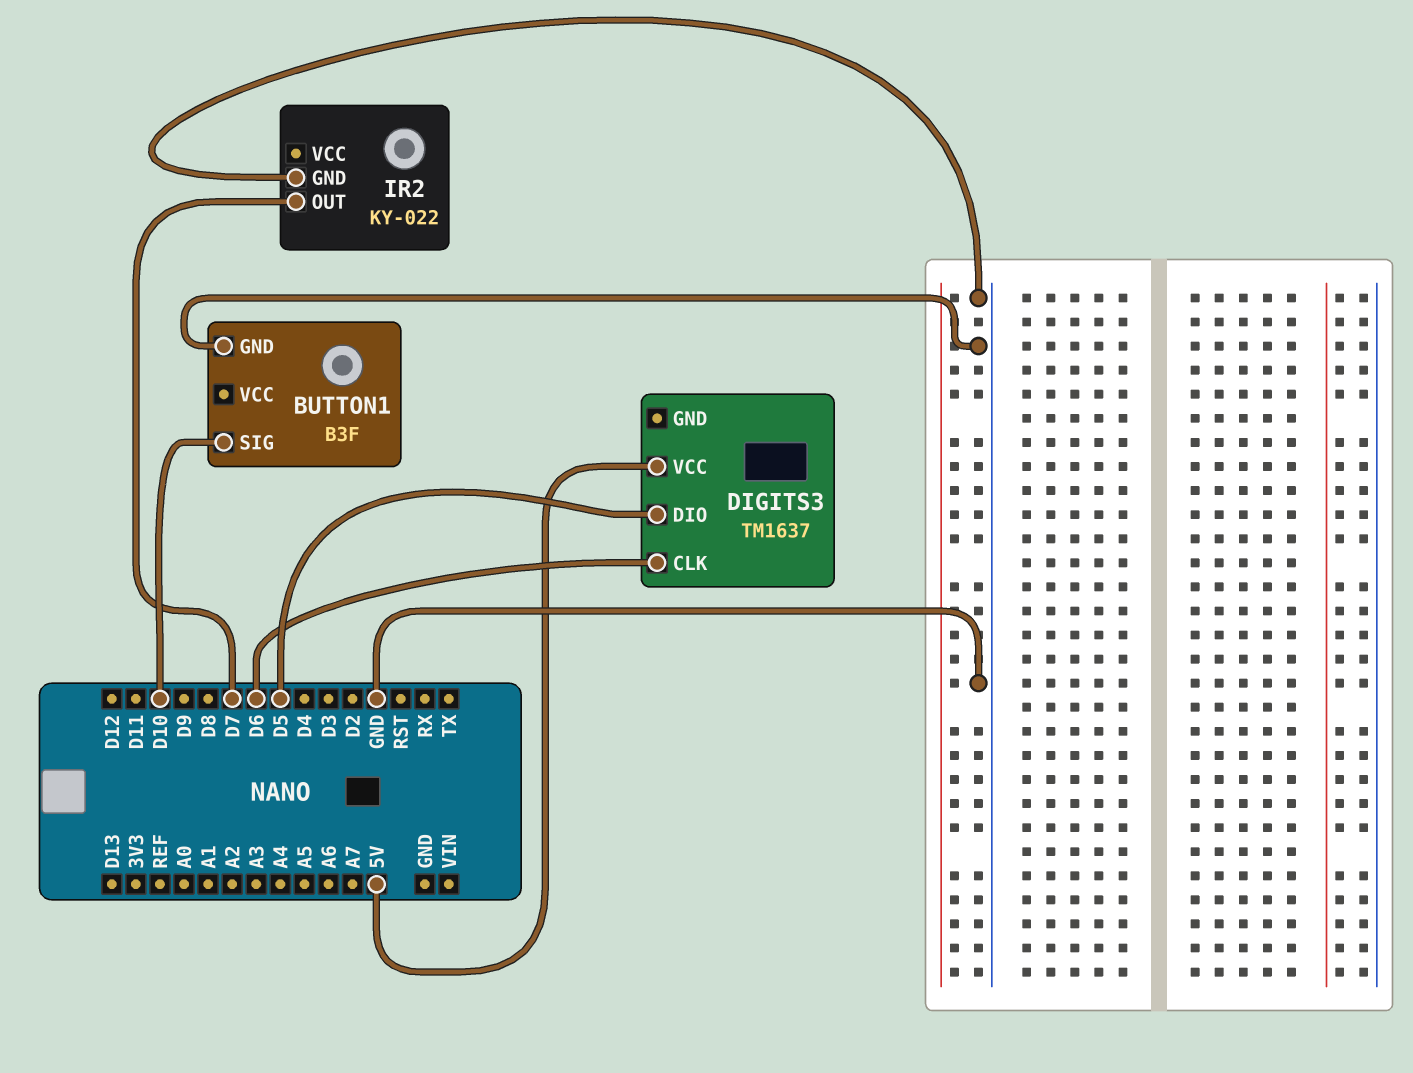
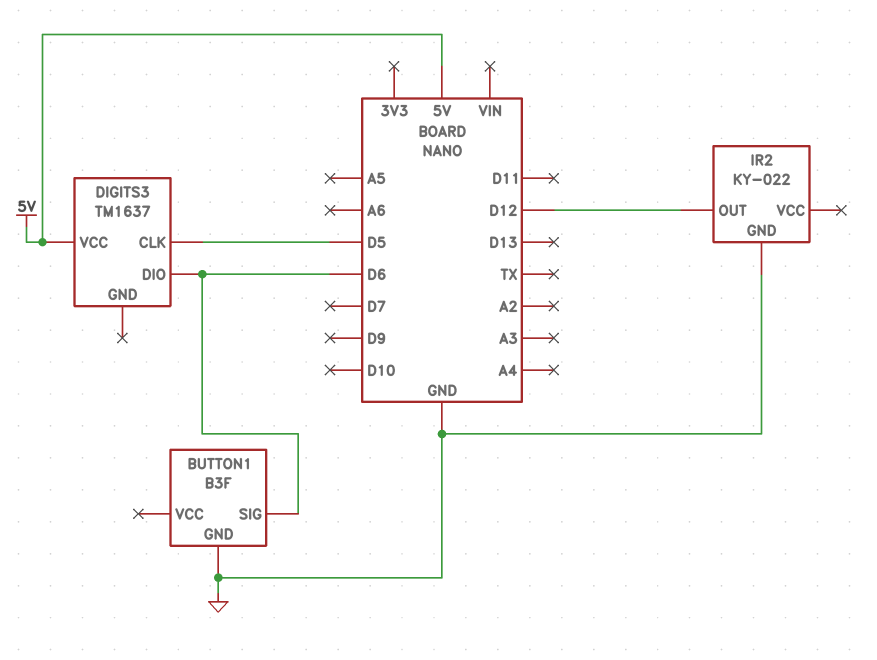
BUTTON1 pin SIG: D10 -> D6
DIGITS3 pin CLK: D6 -> D5
DIGITS3 pin DIO: D5 -> D6
IR2 pin OUT: D7 -> D12

